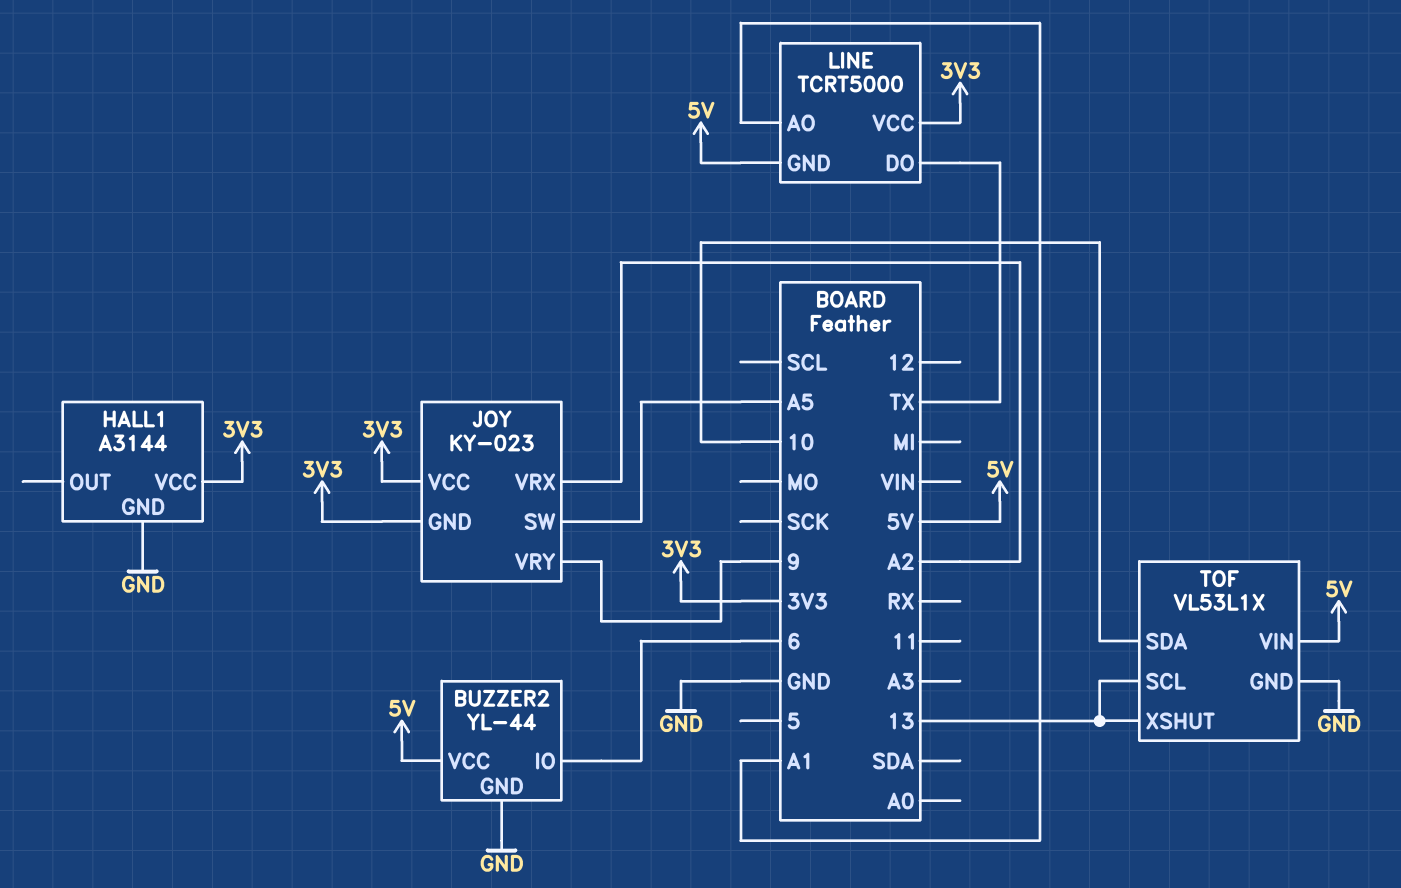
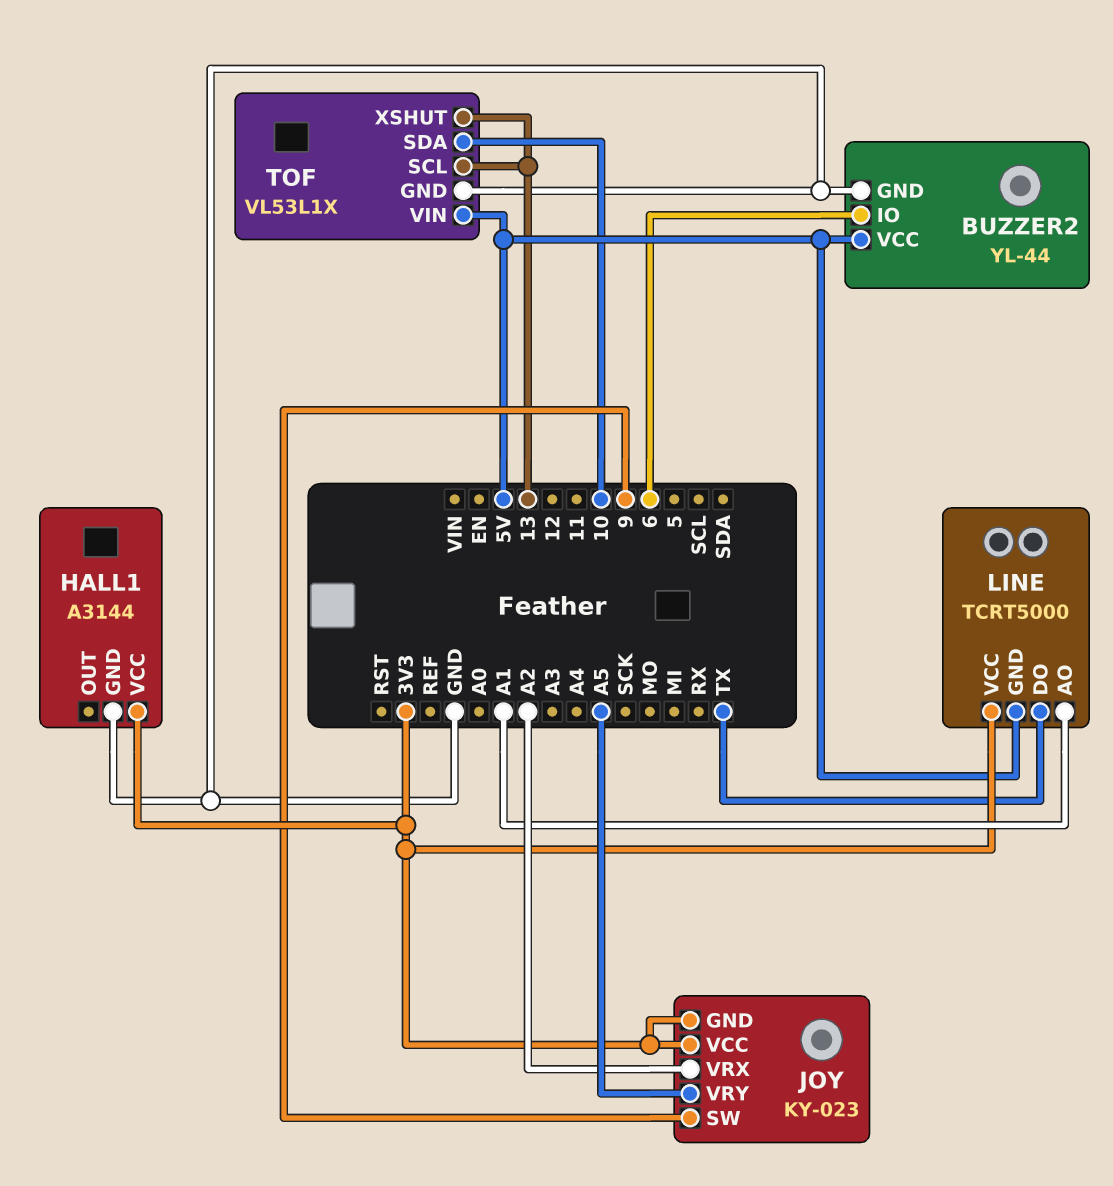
JOY pin SW: A5 -> 9
JOY pin VRY: 9 -> A5

